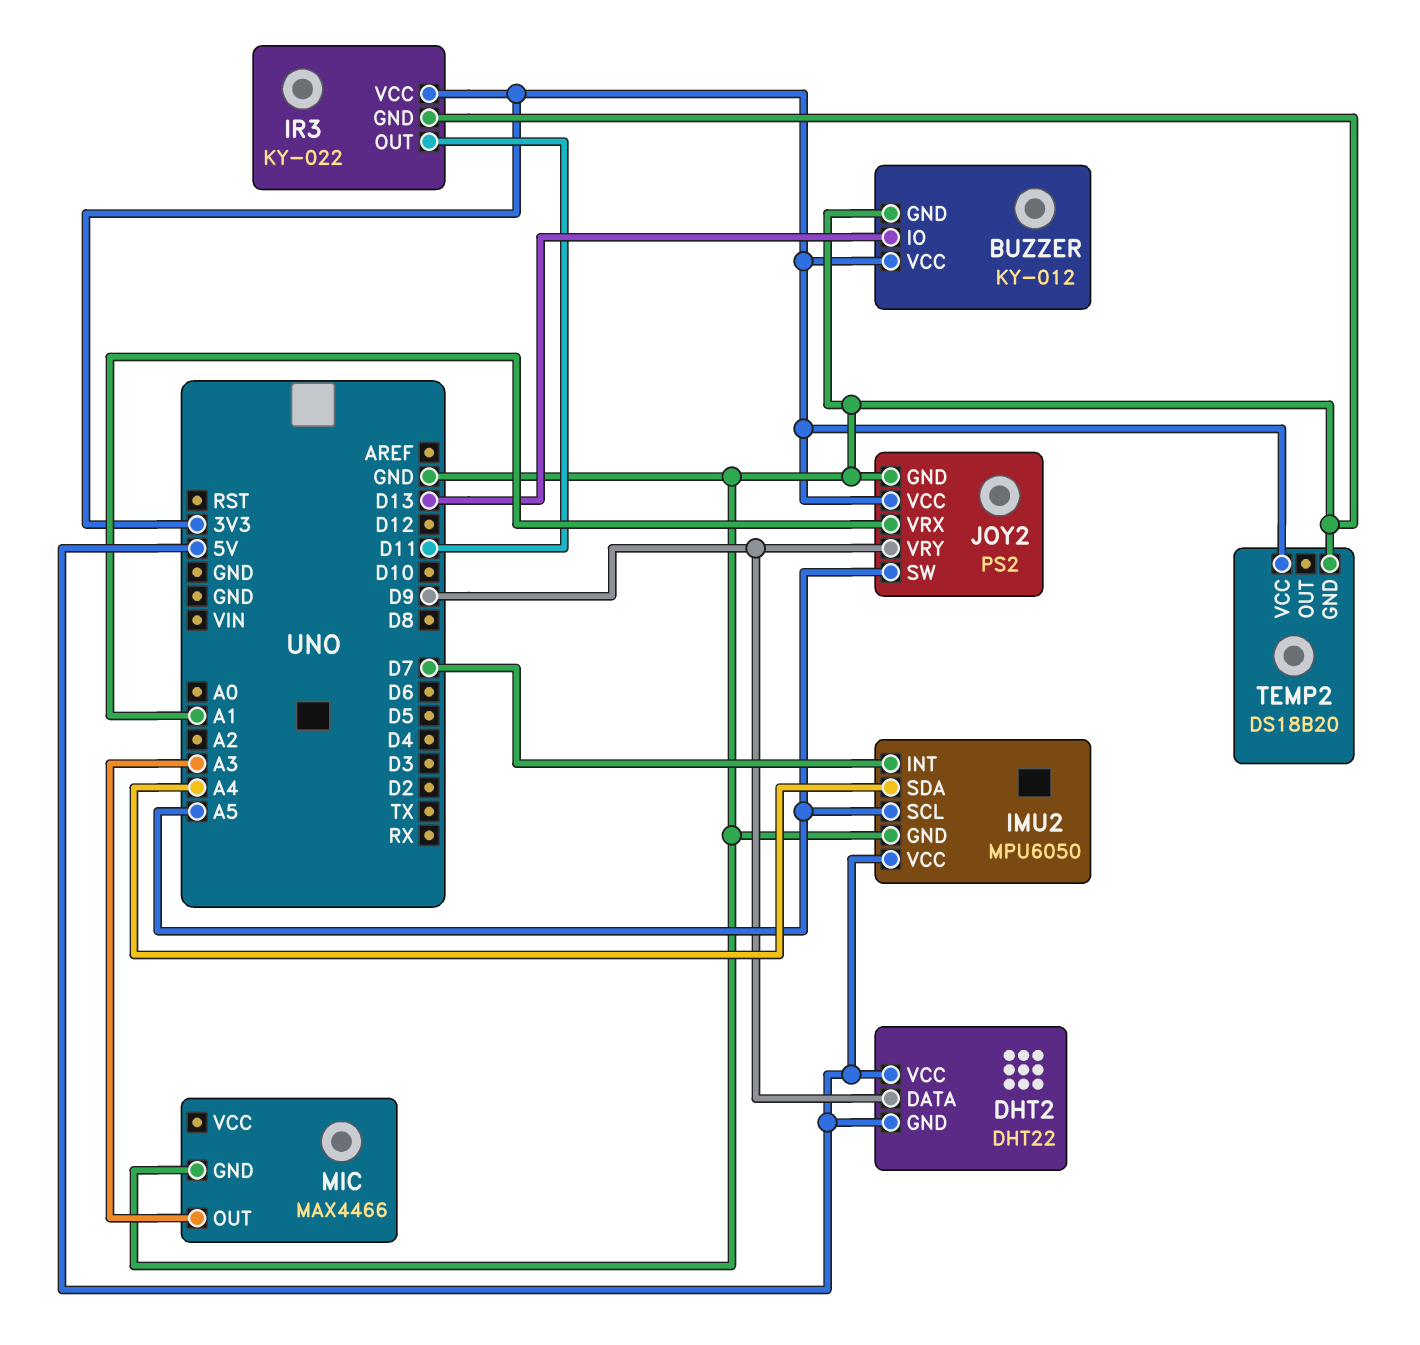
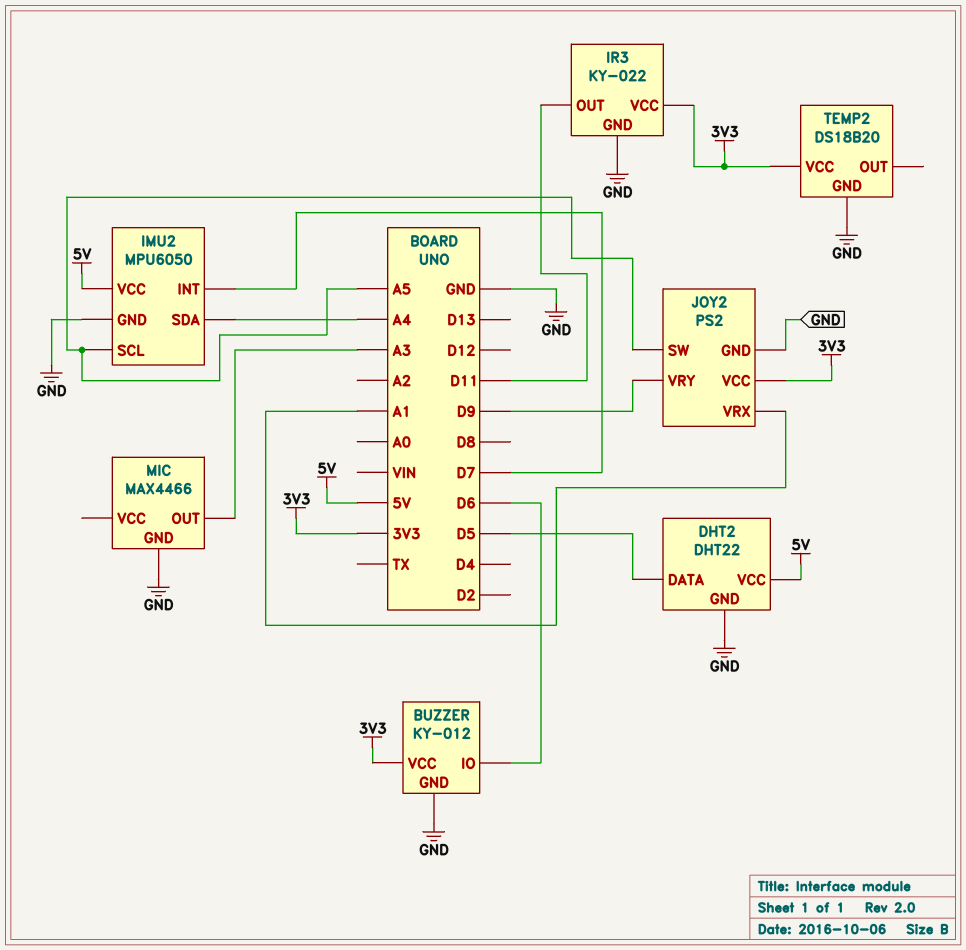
BUZZER pin IO: D13 -> D6
DHT2 pin DATA: D9 -> D5
DHT2 pin GND: 5V -> GND

